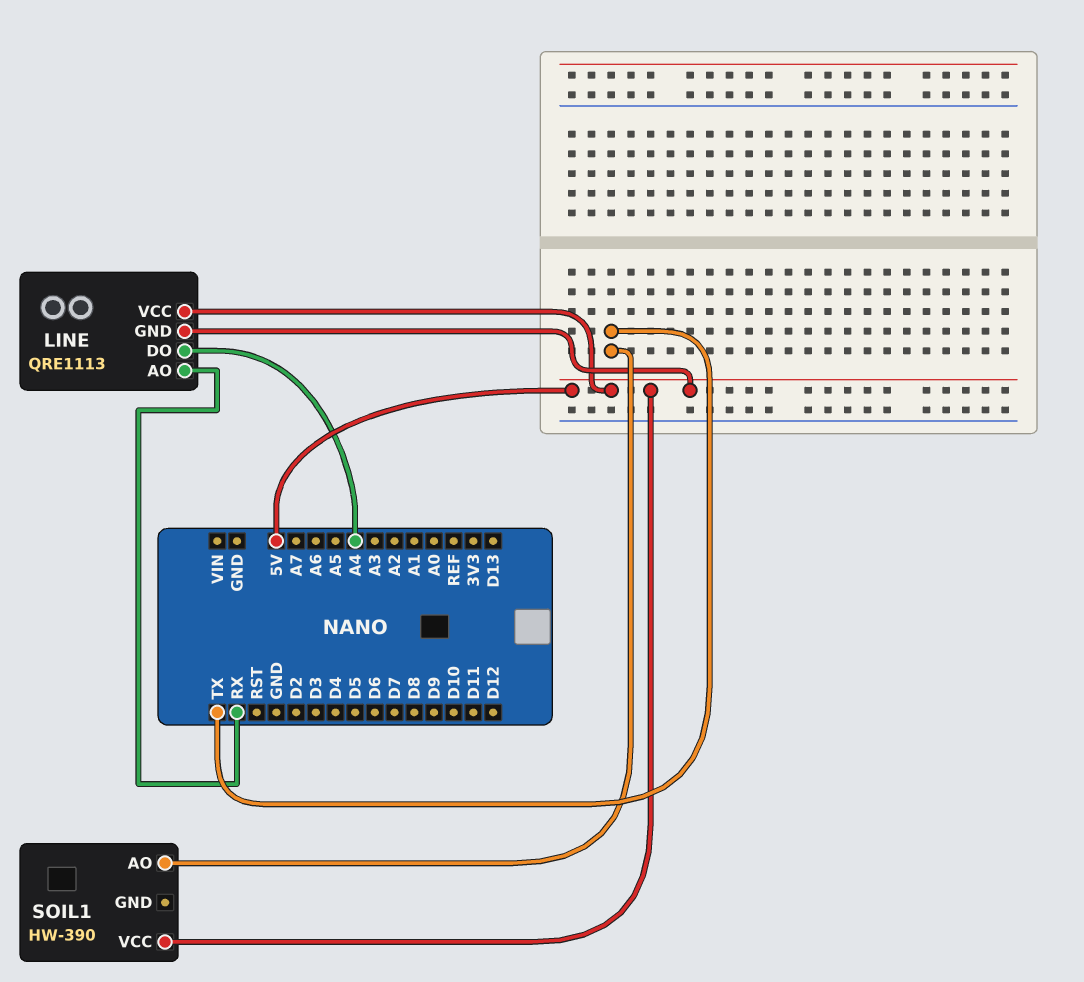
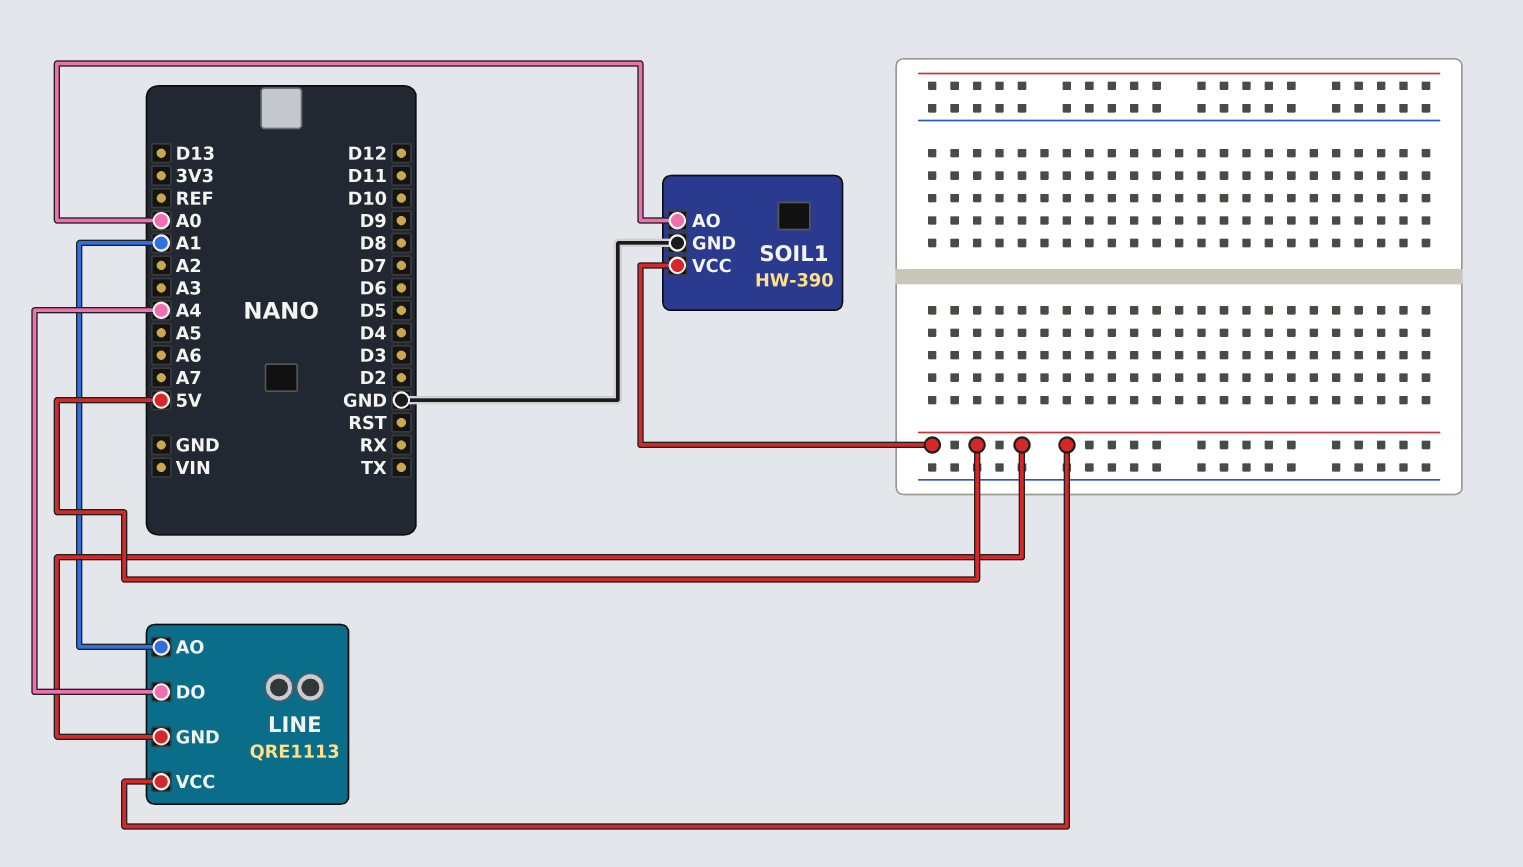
LINE pin AO: RX -> A1
SOIL1 pin AO: TX -> A0
SOIL1 pin GND: none -> GND

